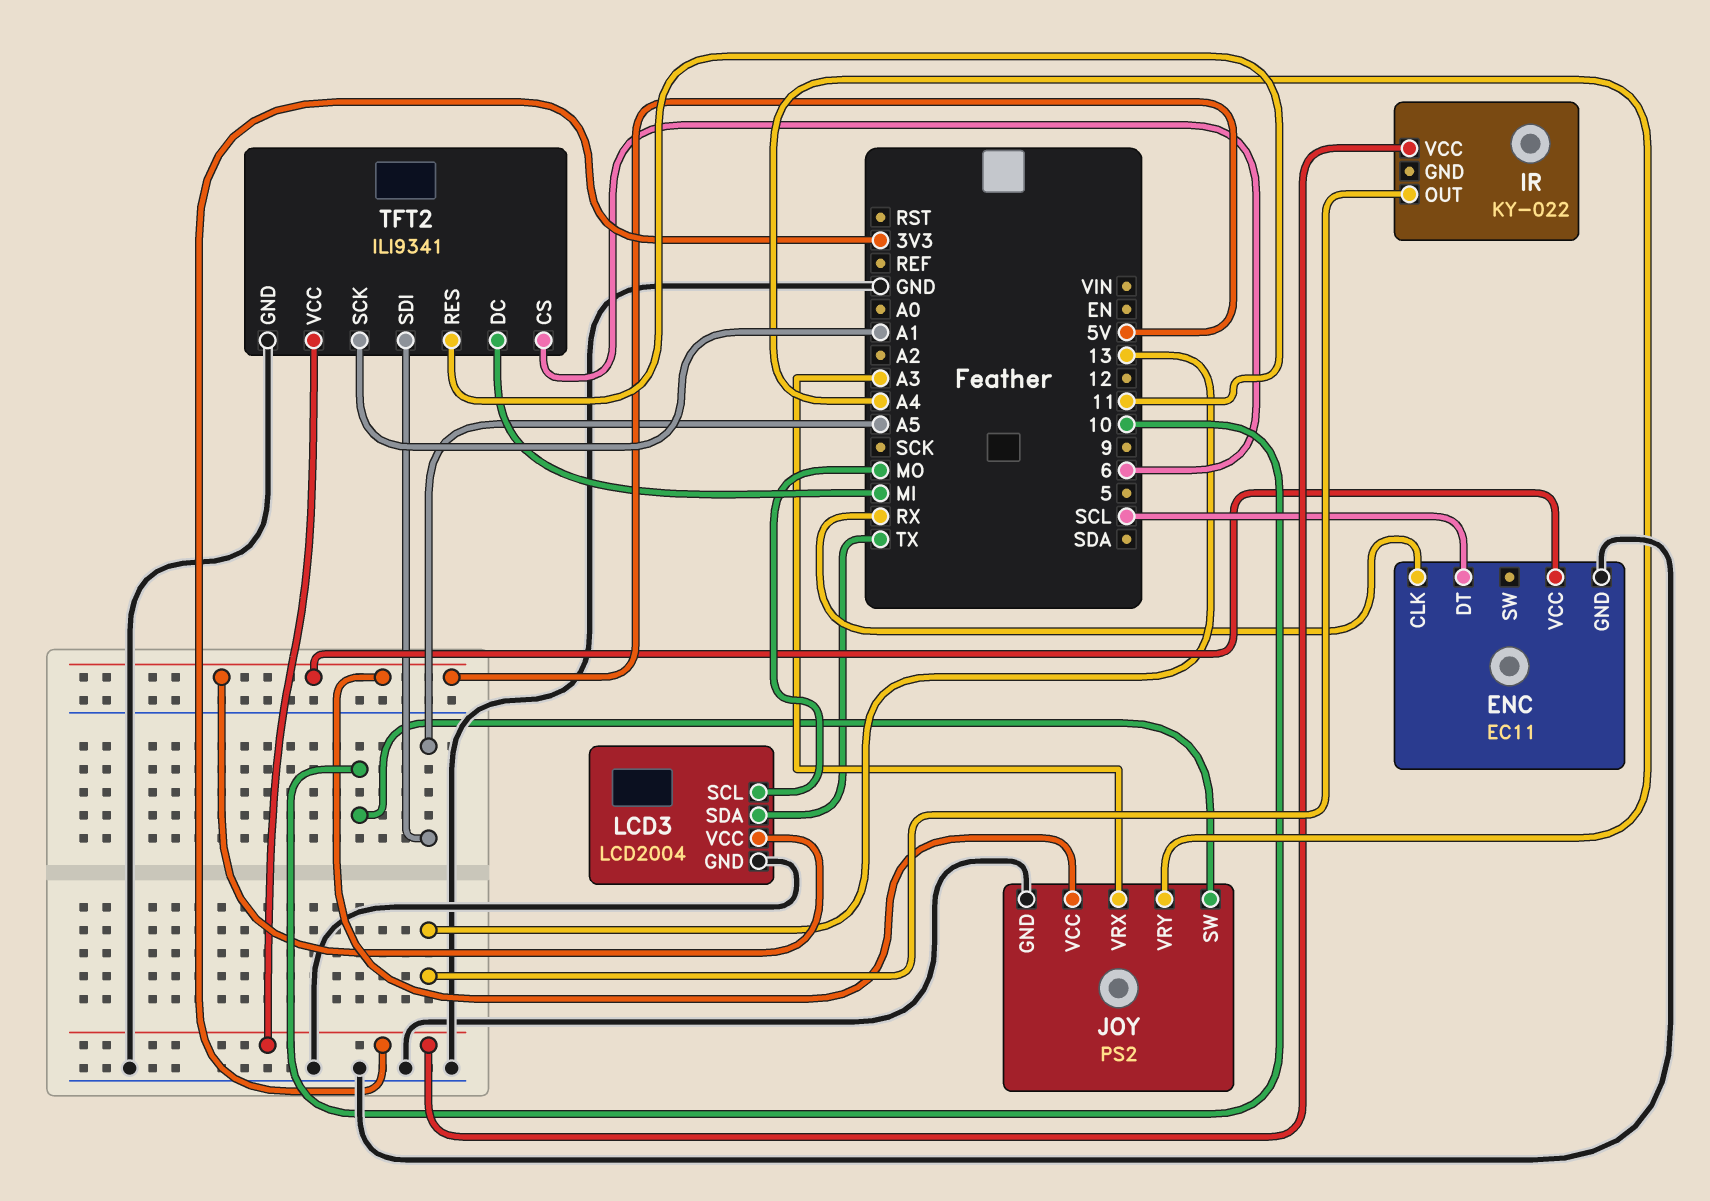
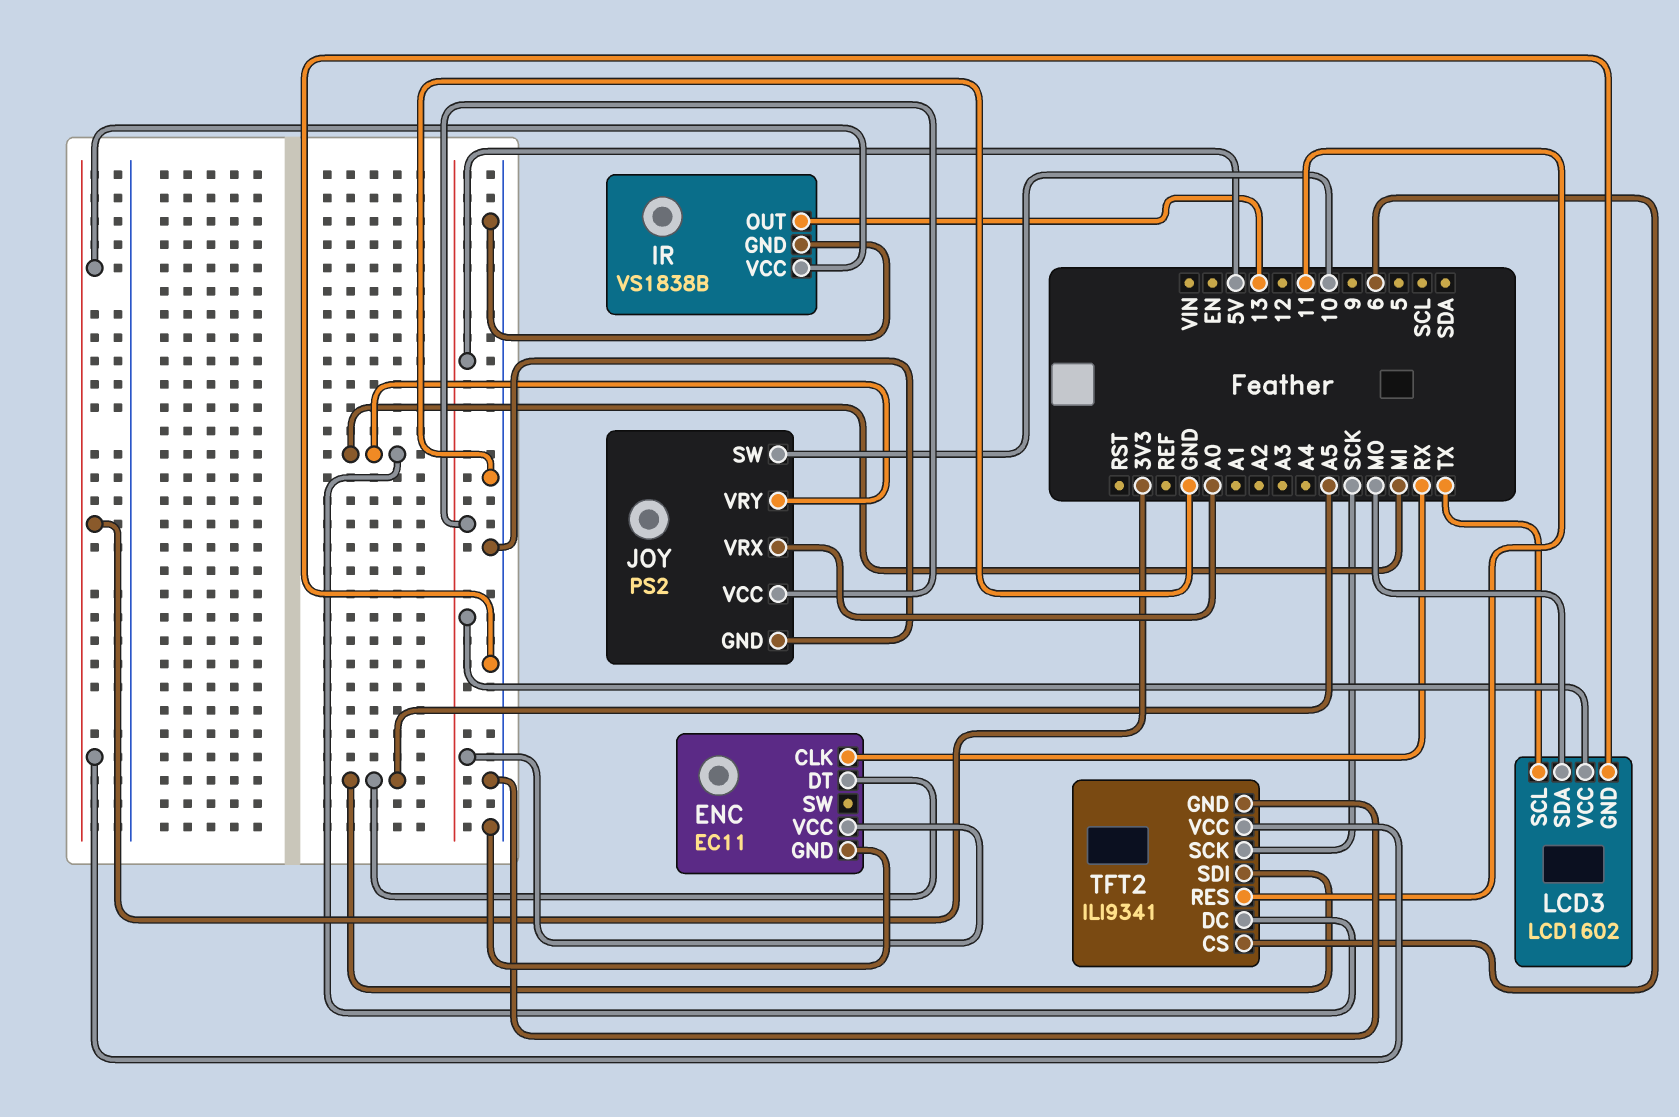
ENC pin DT: SCL -> A5
IR: KY-022 -> VS1838B
IR pin GND: none -> GND
JOY pin VRX: A3 -> A0
JOY pin VRY: A4 -> MI
LCD3: LCD2004 -> LCD1602
LCD3 pin SCL: MO -> TX
LCD3 pin SDA: TX -> MO
TFT2 pin SCK: A1 -> SCK

